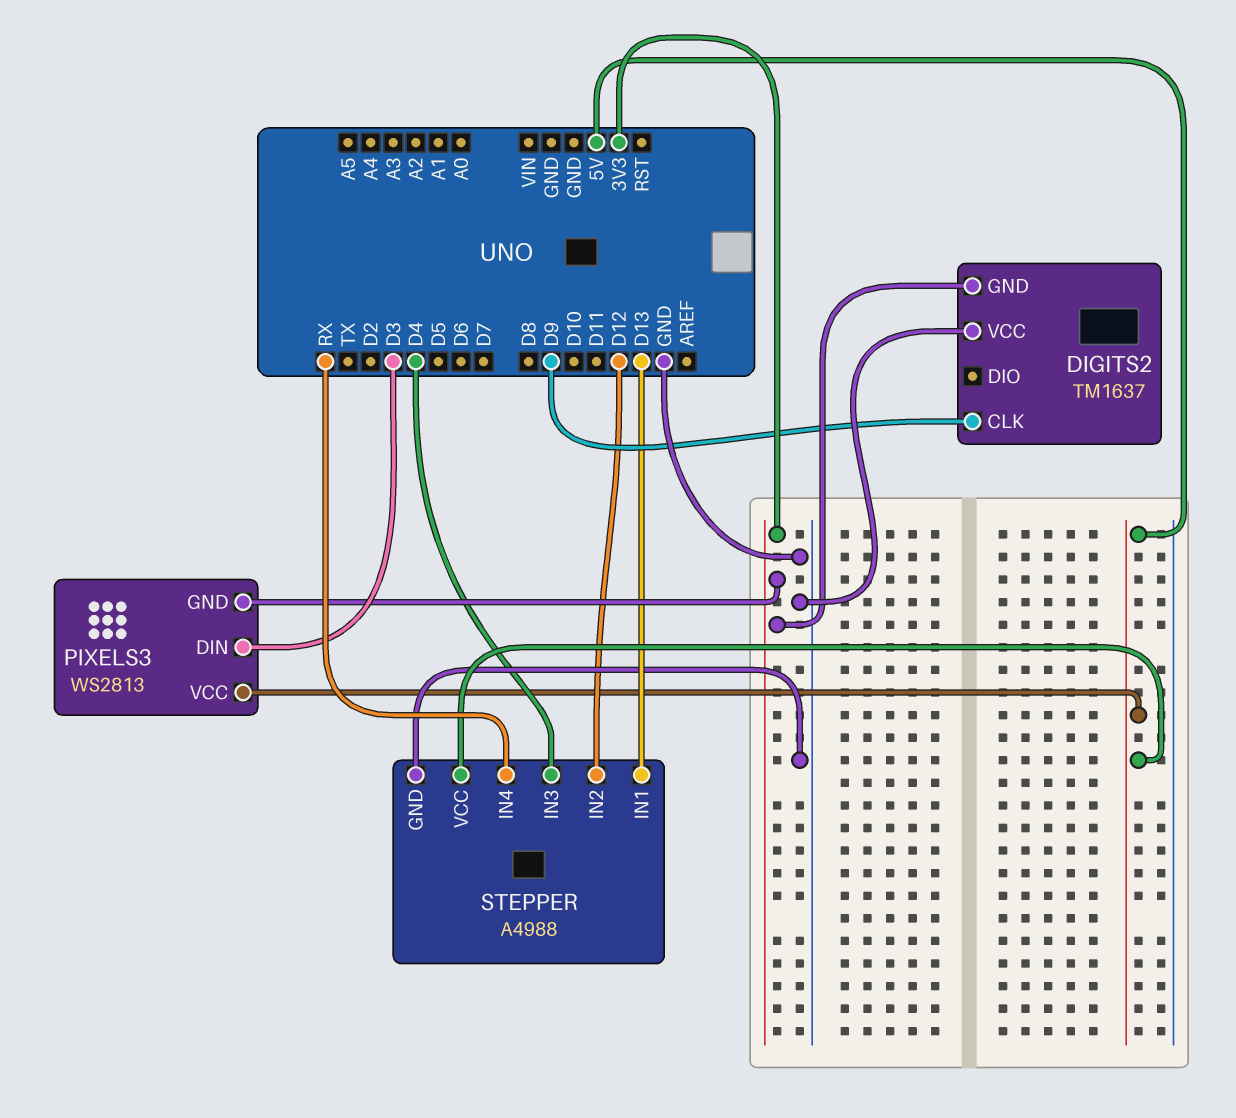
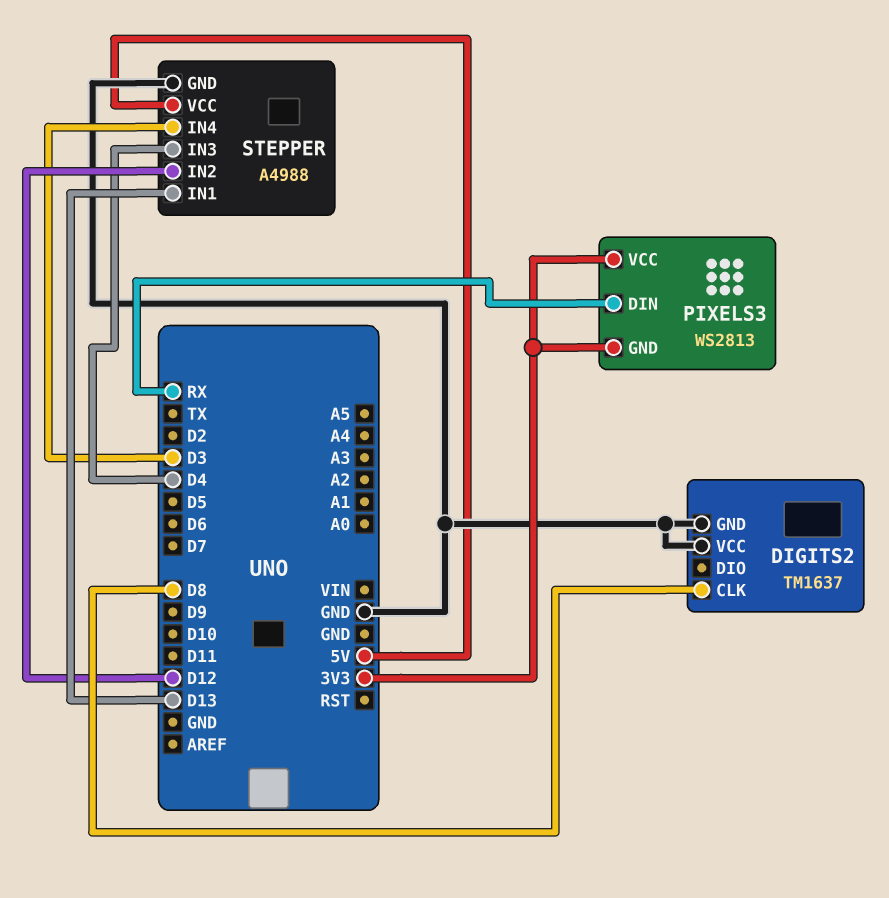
DIGITS2 pin CLK: D9 -> D8
DIGITS2 pin GND: 3V3 -> GND
PIXELS3 pin DIN: D3 -> RX
PIXELS3 pin VCC: 5V -> 3V3
STEPPER pin IN4: RX -> D3

